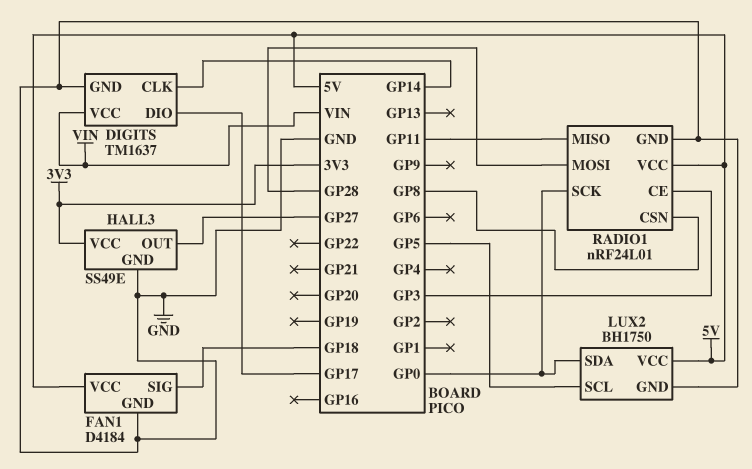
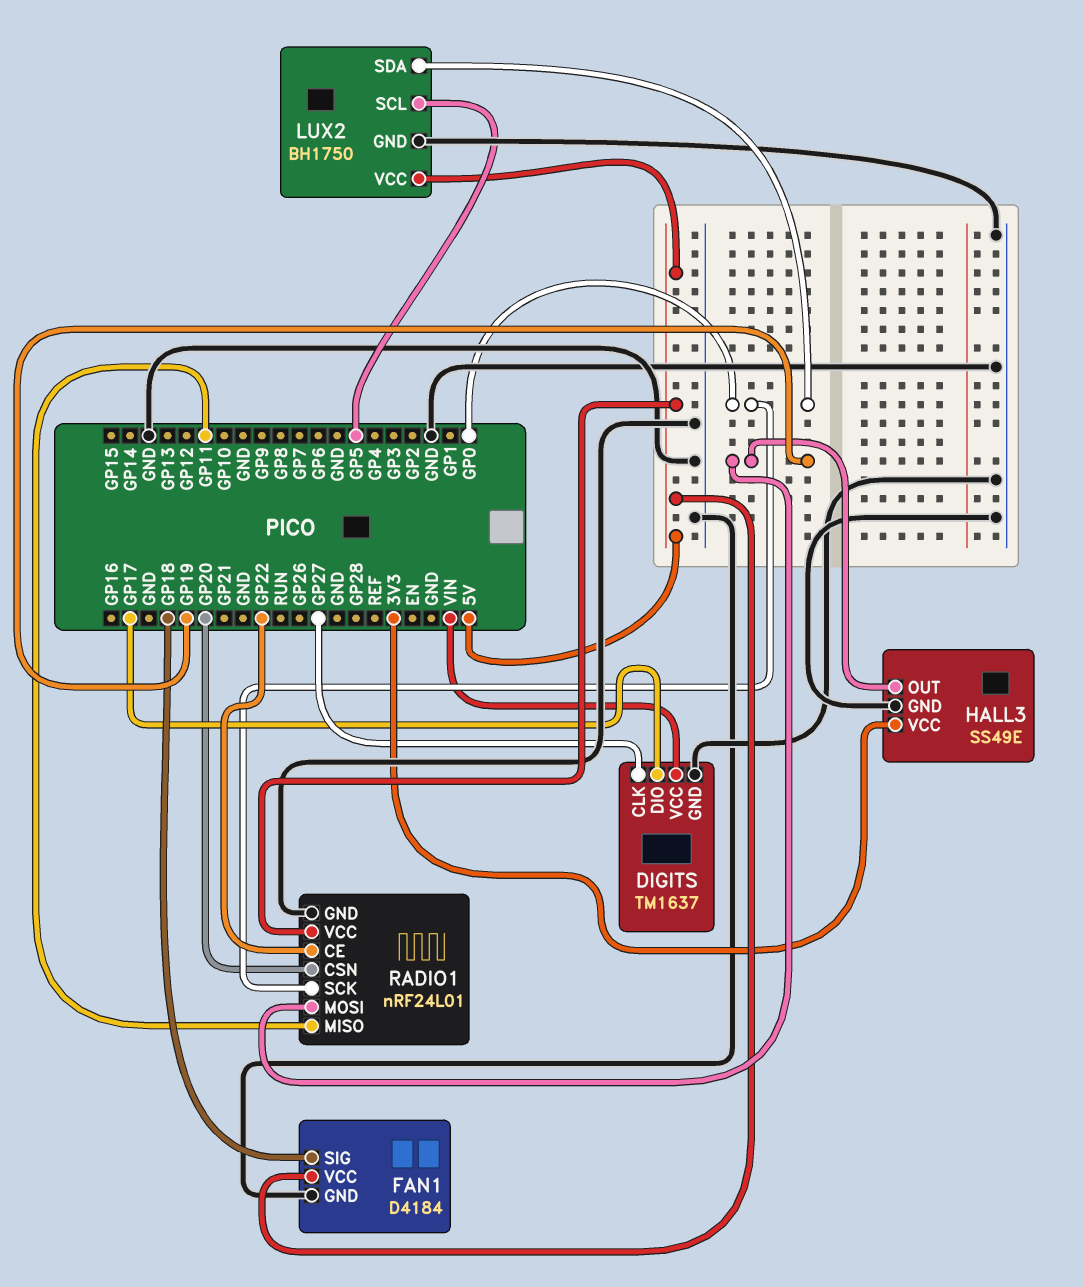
DIGITS pin CLK: GP14 -> GP27
HALL3 pin OUT: GP27 -> GP19
RADIO1 pin CE: GP3 -> GP22
RADIO1 pin CSN: GP8 -> GP20
RADIO1 pin MOSI: GP28 -> GP19

